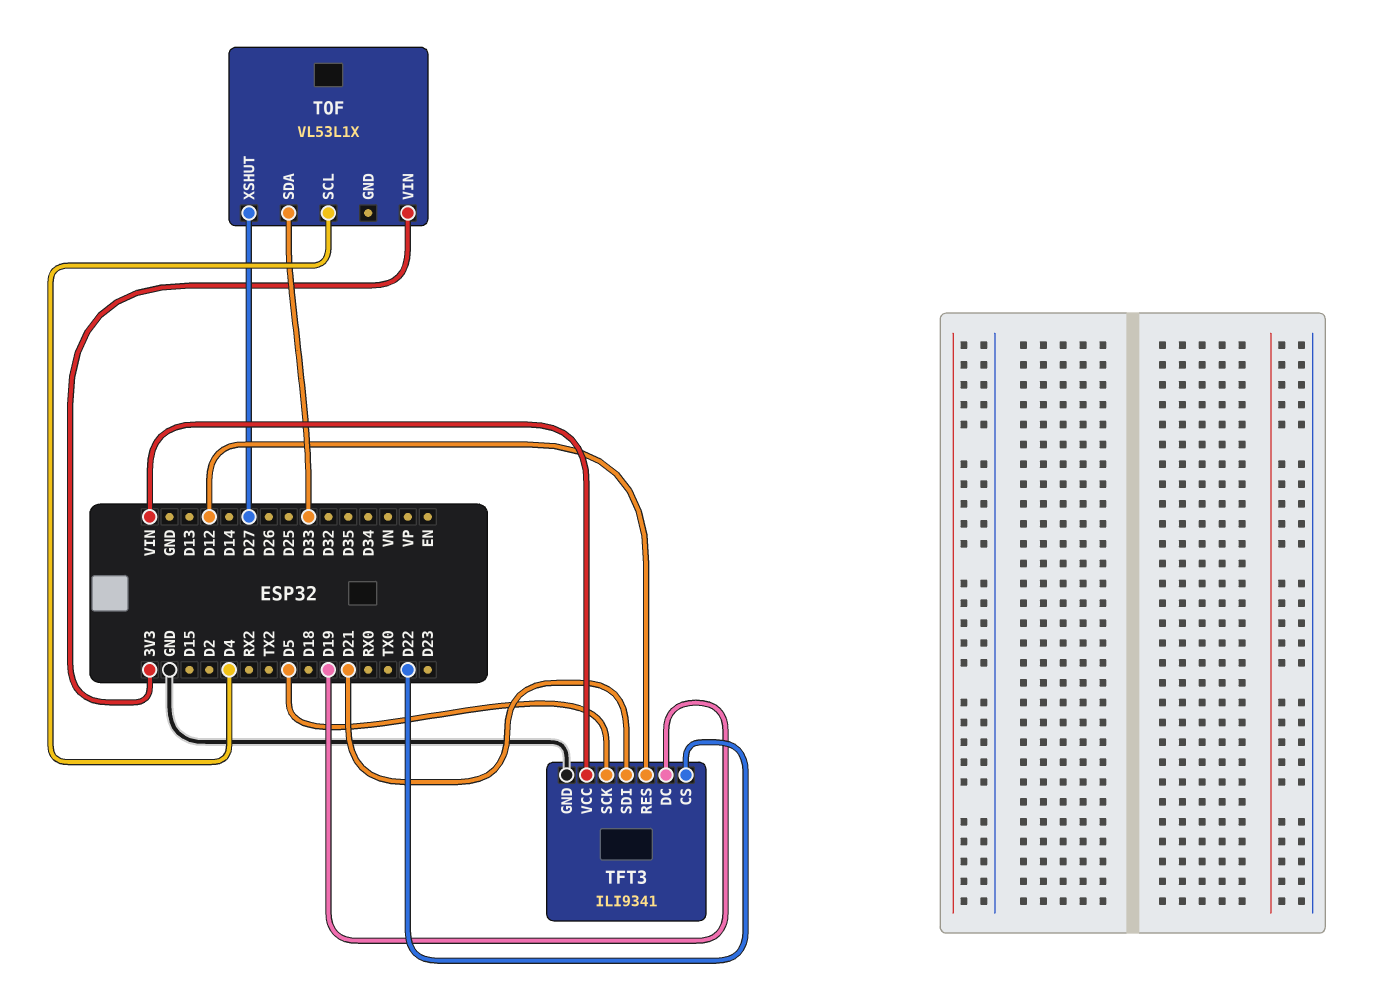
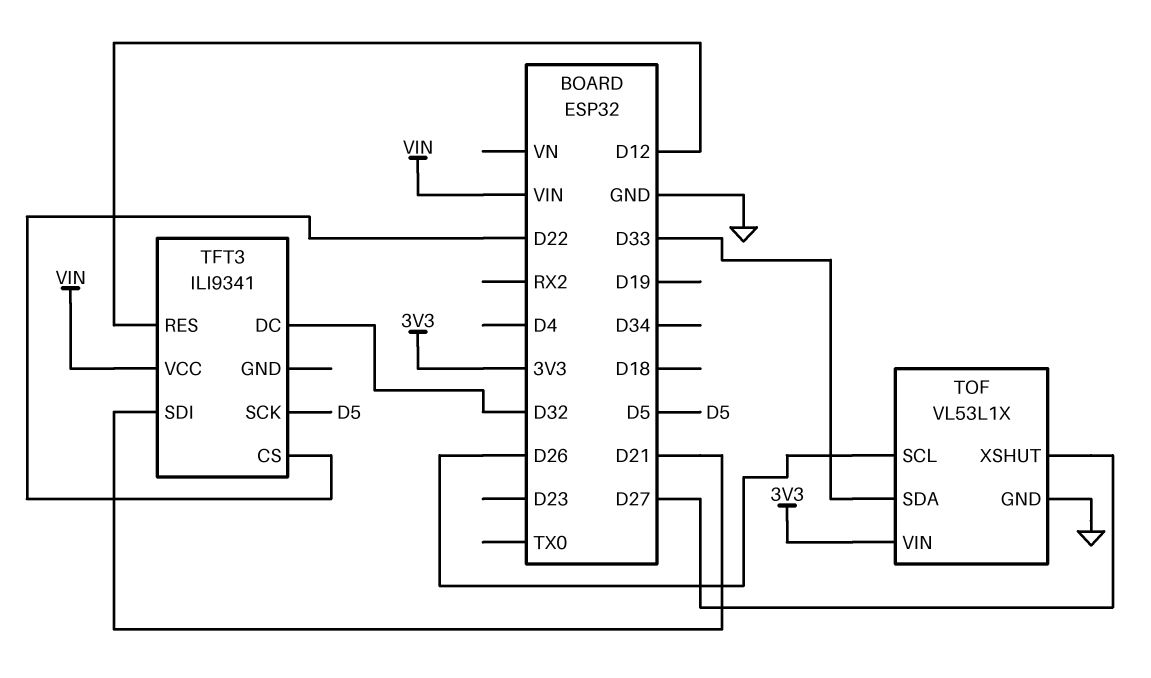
TFT3 pin DC: D19 -> D32
TFT3 pin GND: GND -> none
TOF pin GND: none -> GND
TOF pin SCL: D4 -> D26

